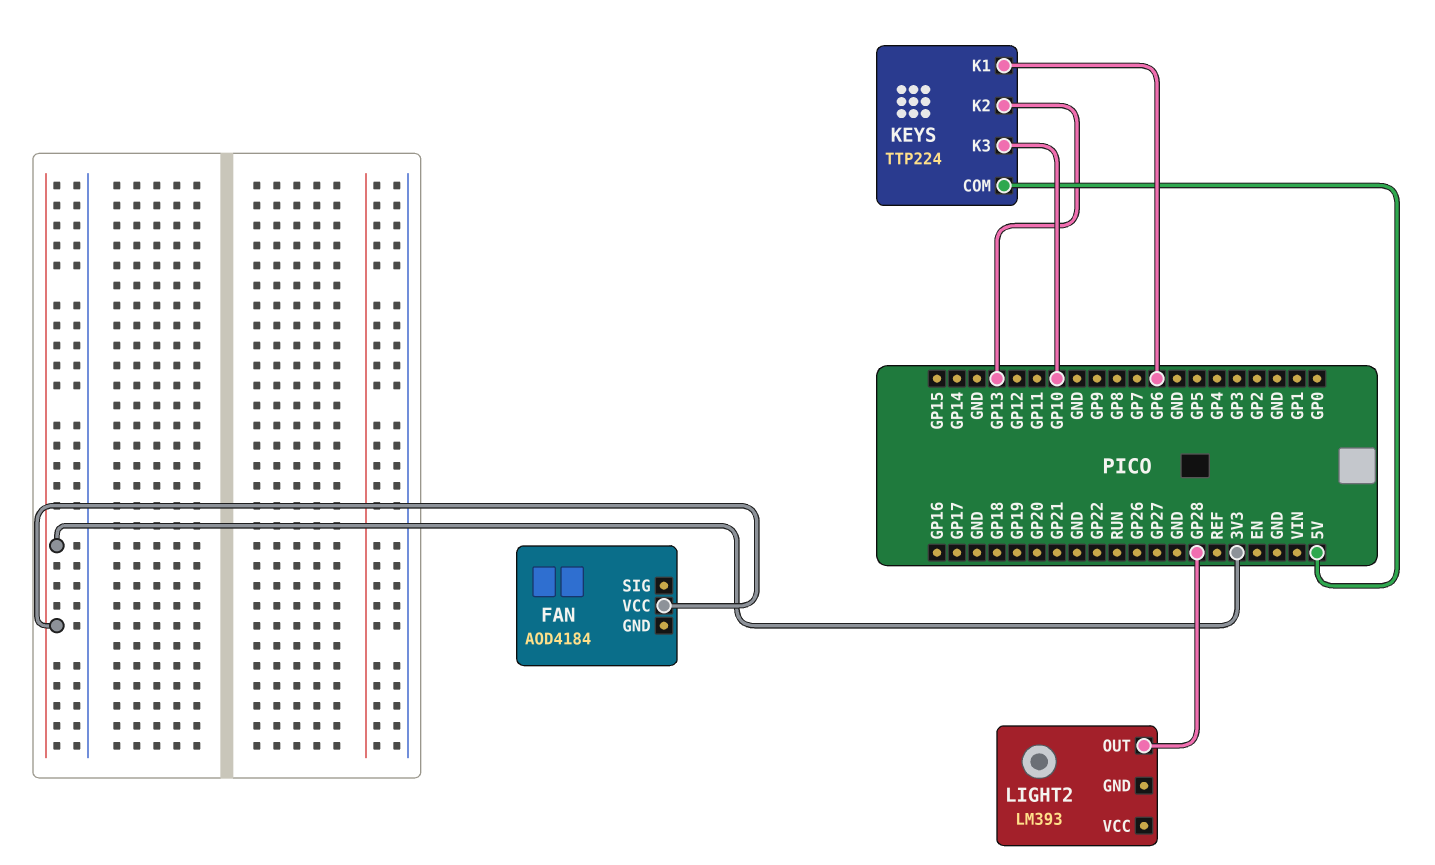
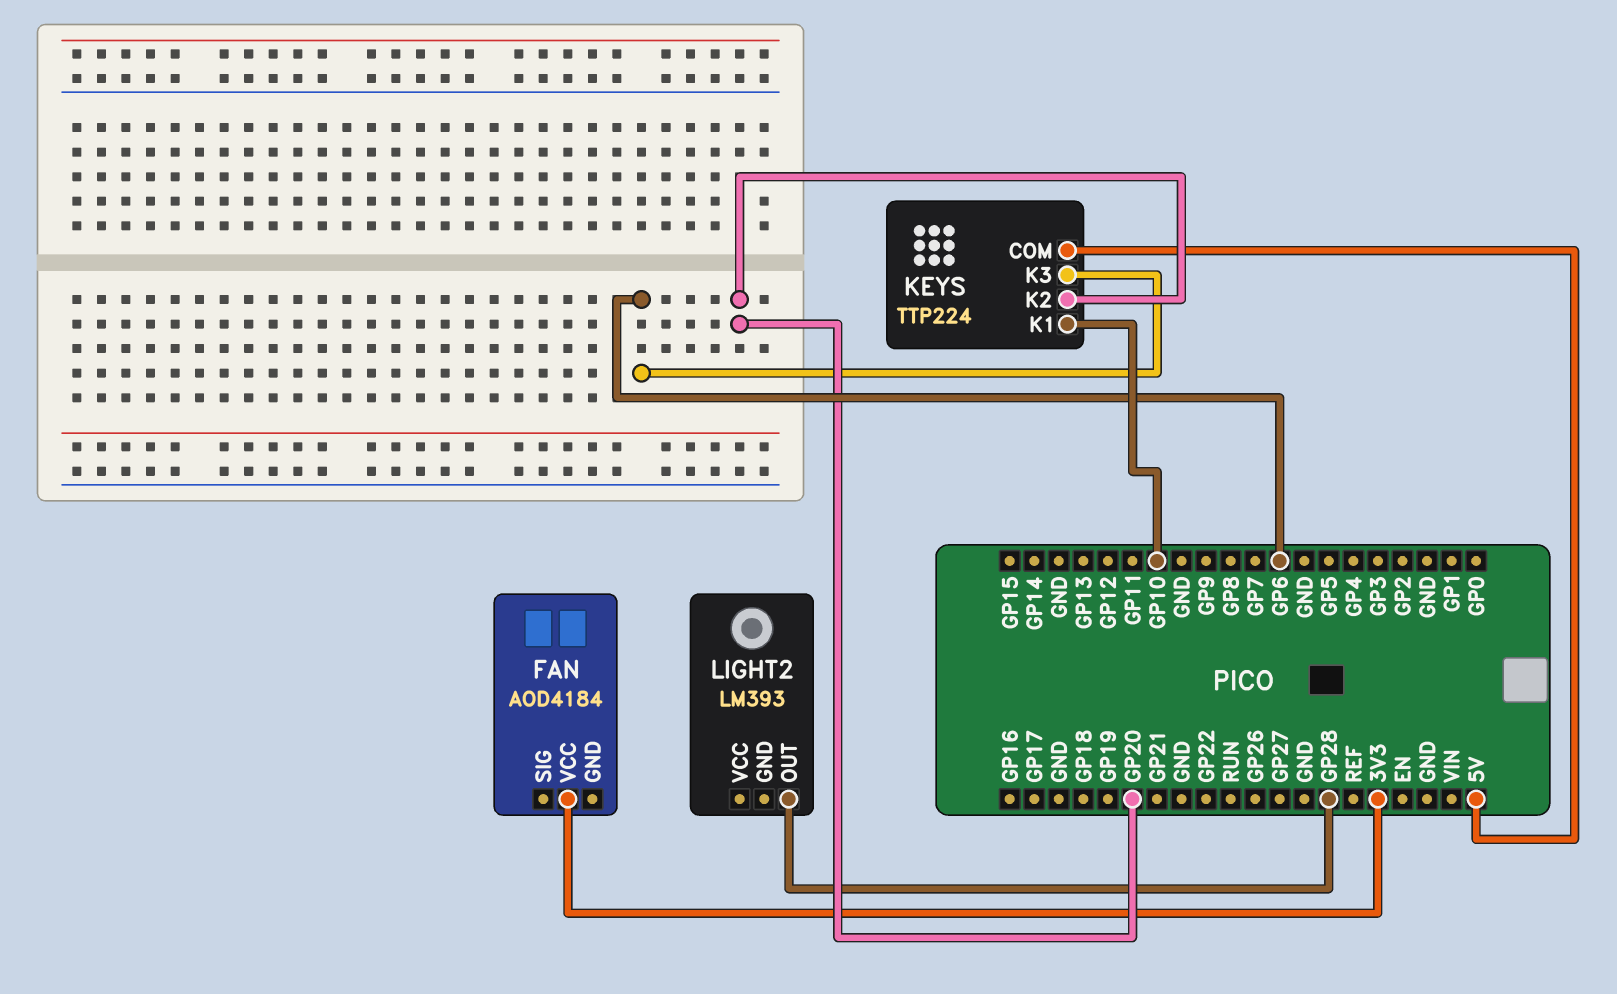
KEYS pin K1: GP6 -> GP10
KEYS pin K2: GP13 -> GP20
KEYS pin K3: GP10 -> GP6

